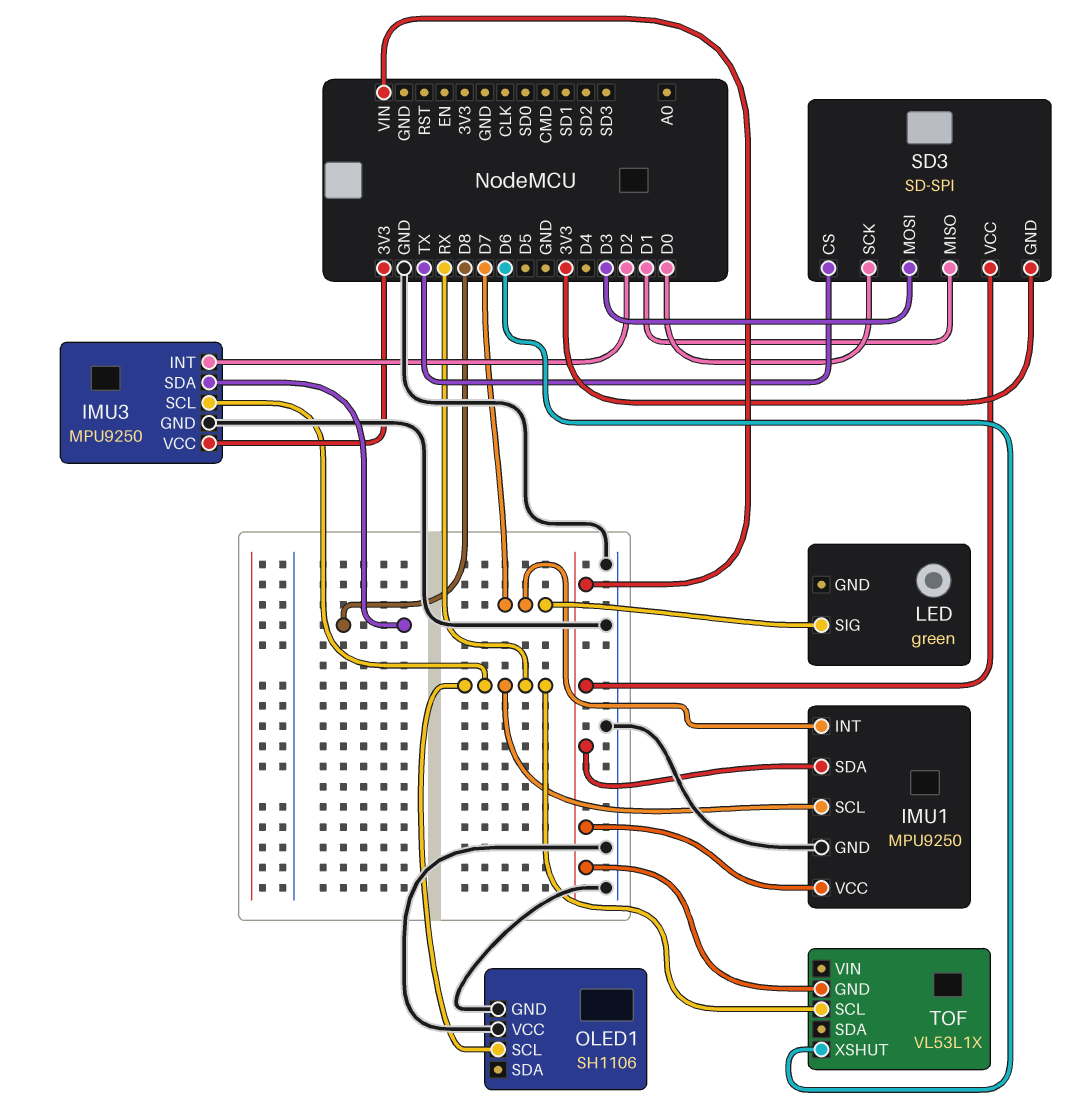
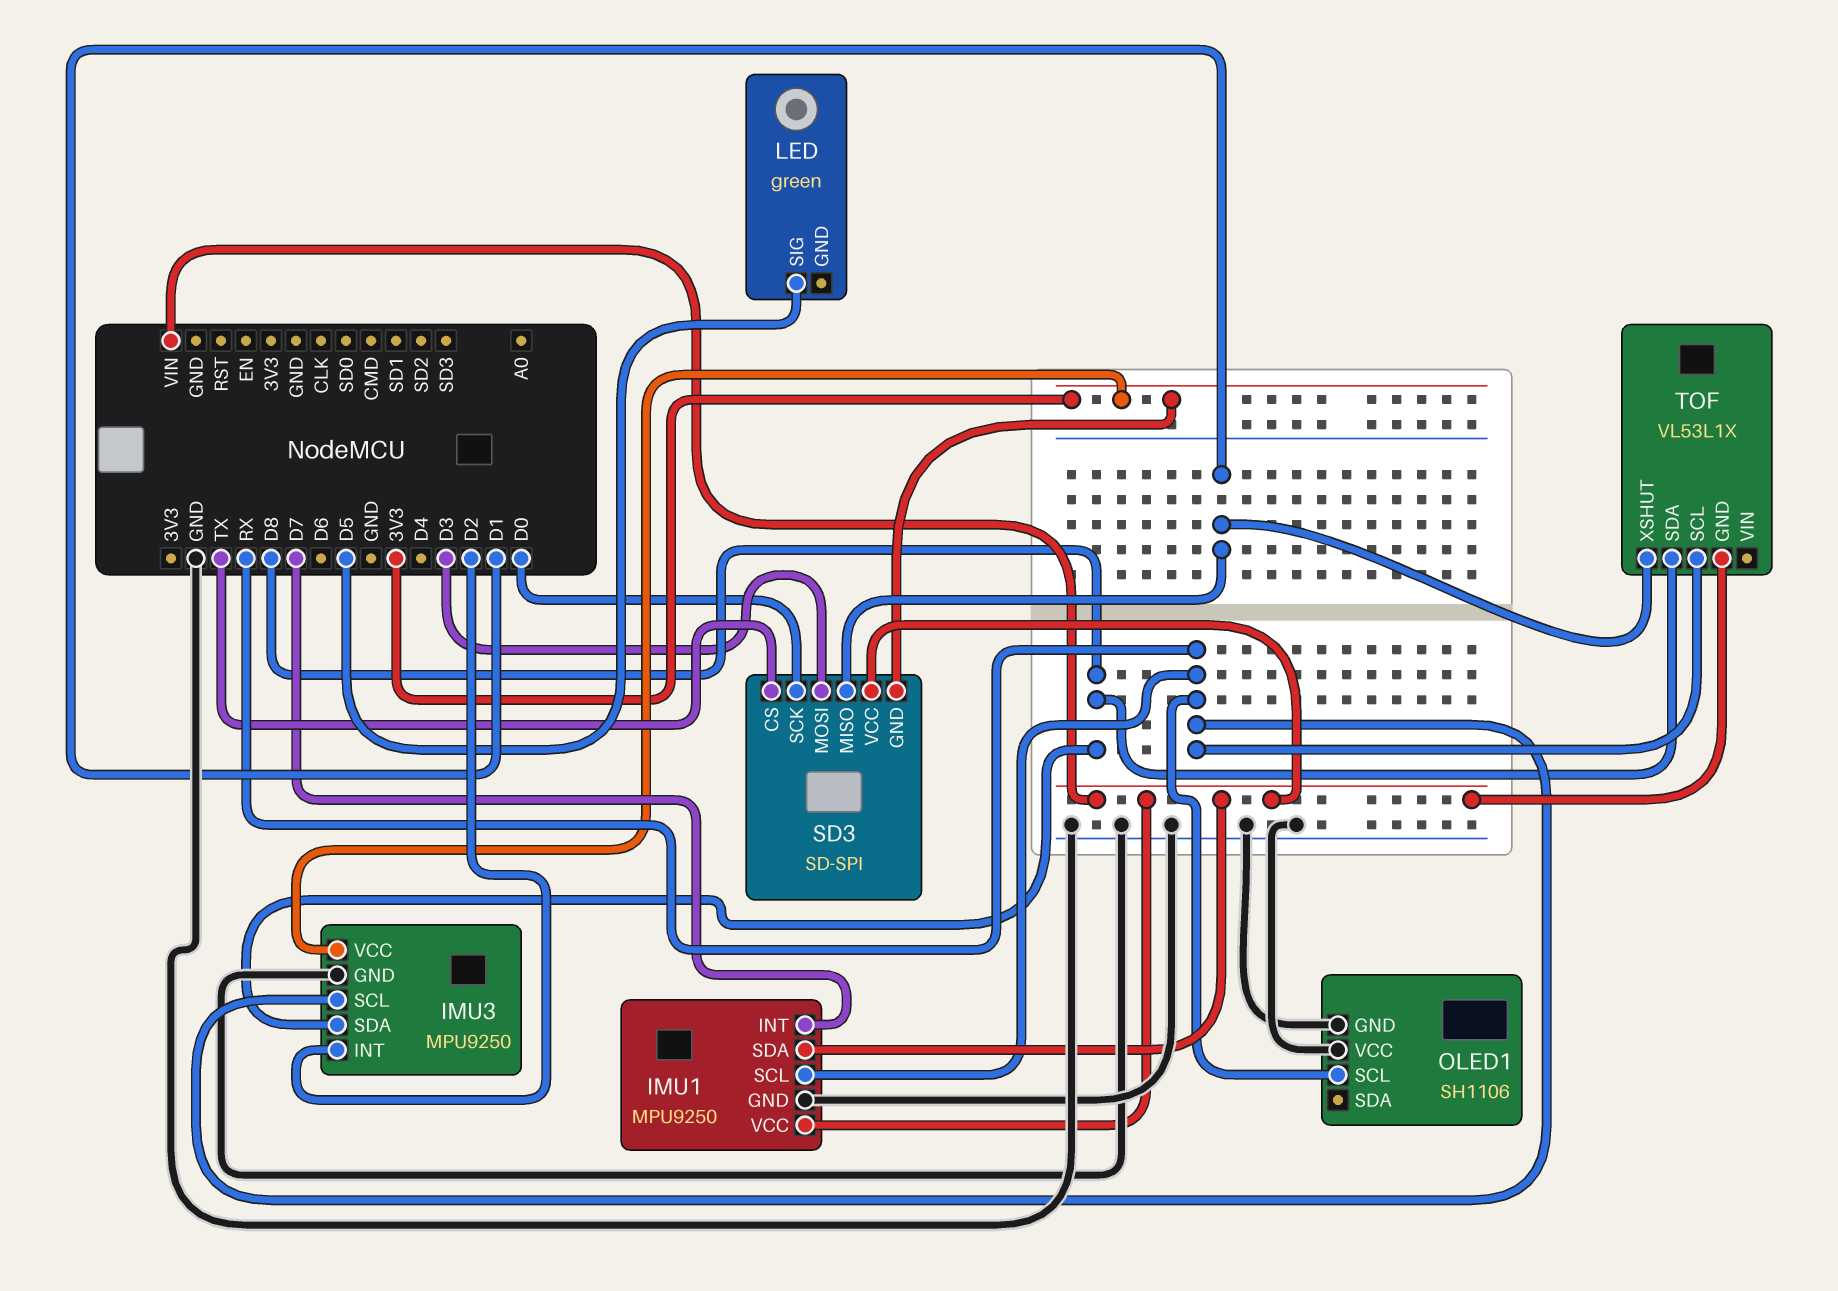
LED pin SIG: D7 -> D5
TOF pin SDA: none -> D8
TOF pin XSHUT: D6 -> D1

